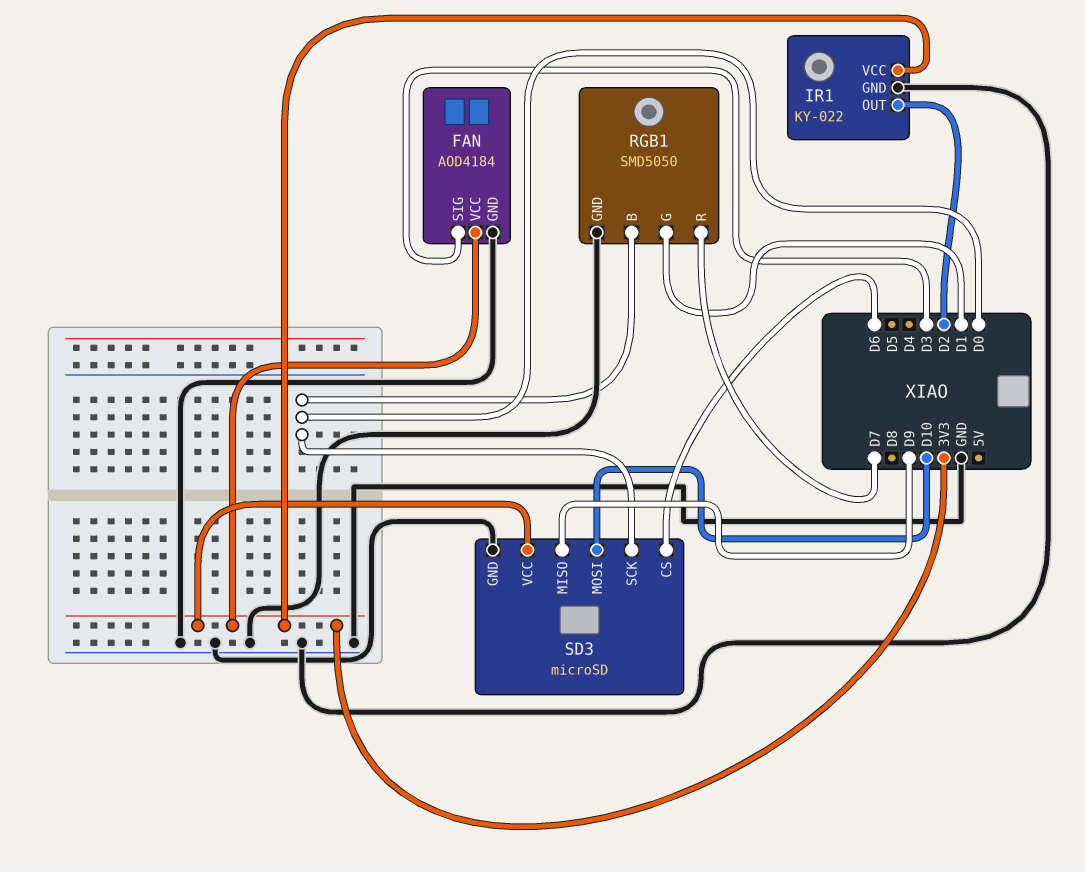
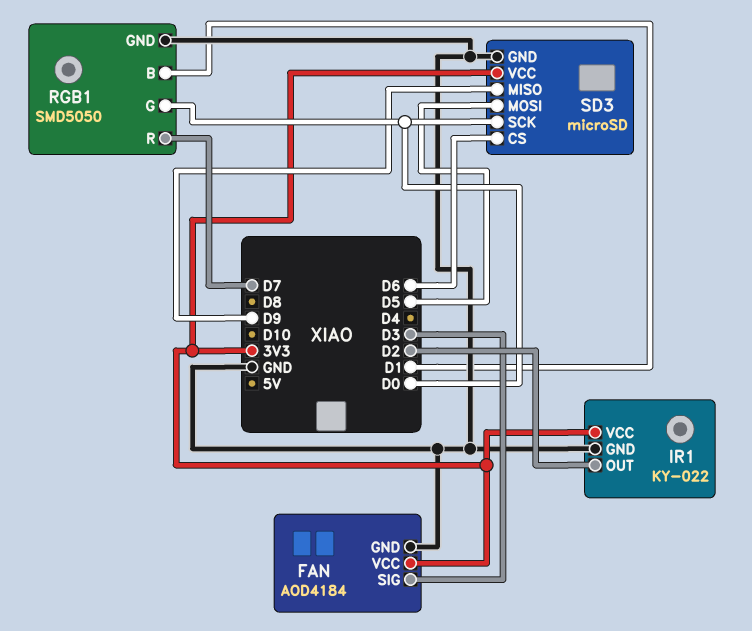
RGB1 pin B: D0 -> D1
RGB1 pin G: D1 -> D0
SD3 pin MOSI: D10 -> D5

